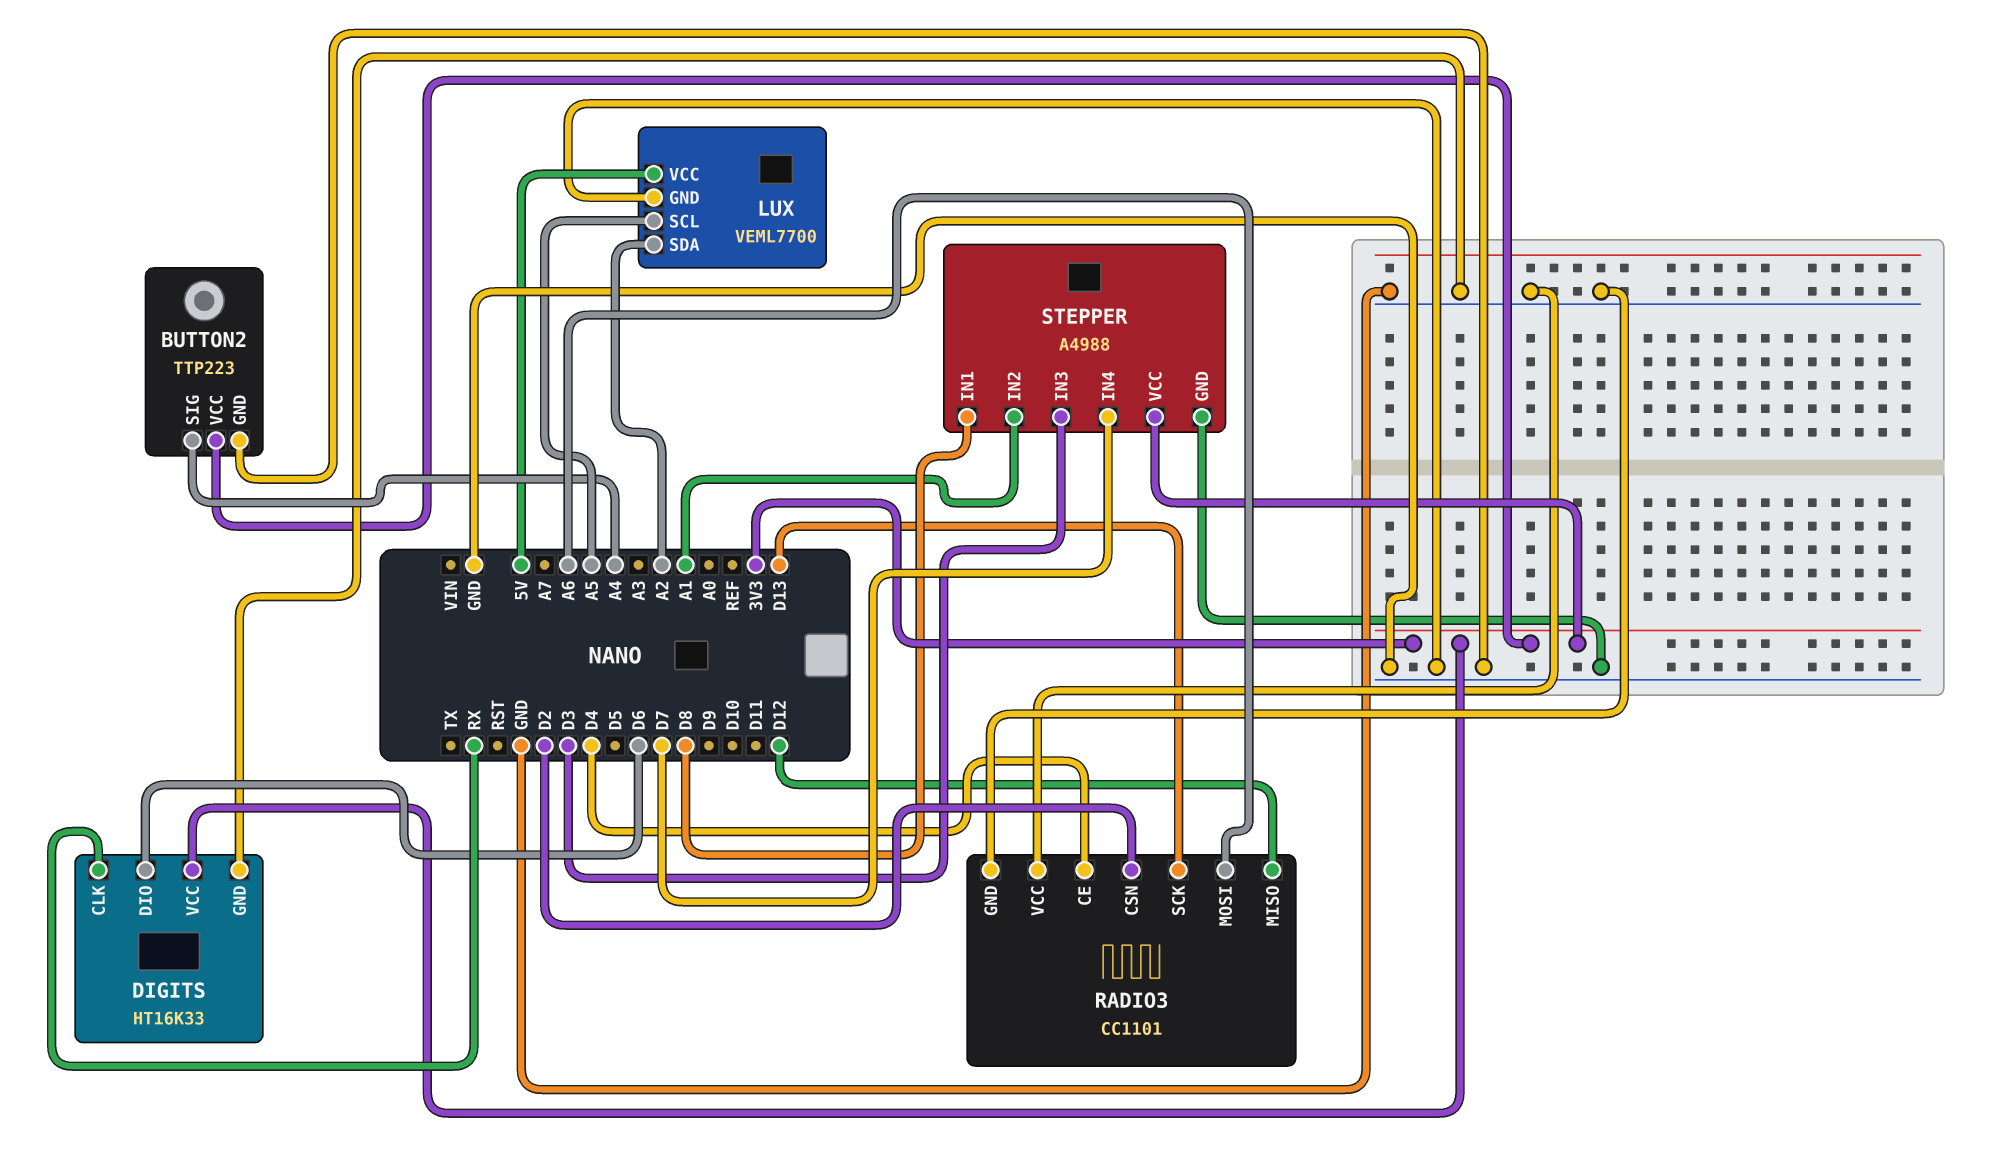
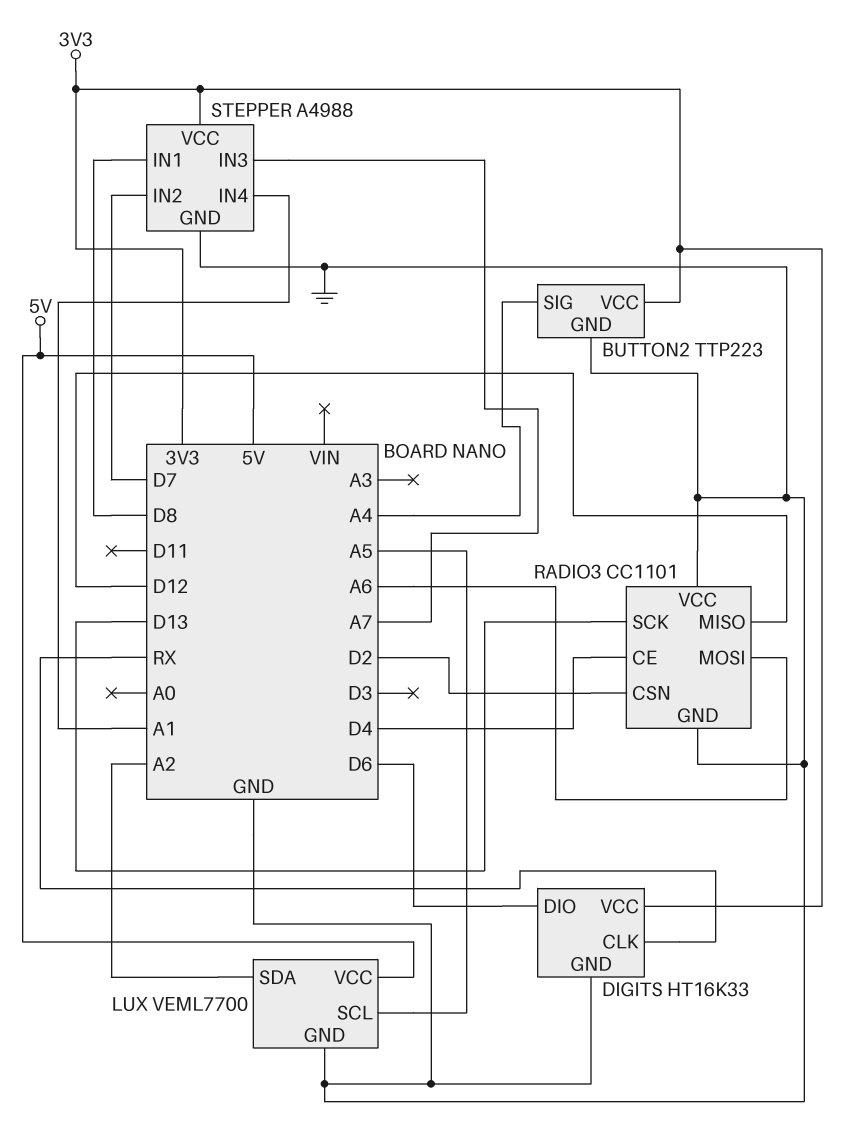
STEPPER pin IN2: A1 -> D7
STEPPER pin IN3: D3 -> A7
STEPPER pin IN4: D7 -> A1

